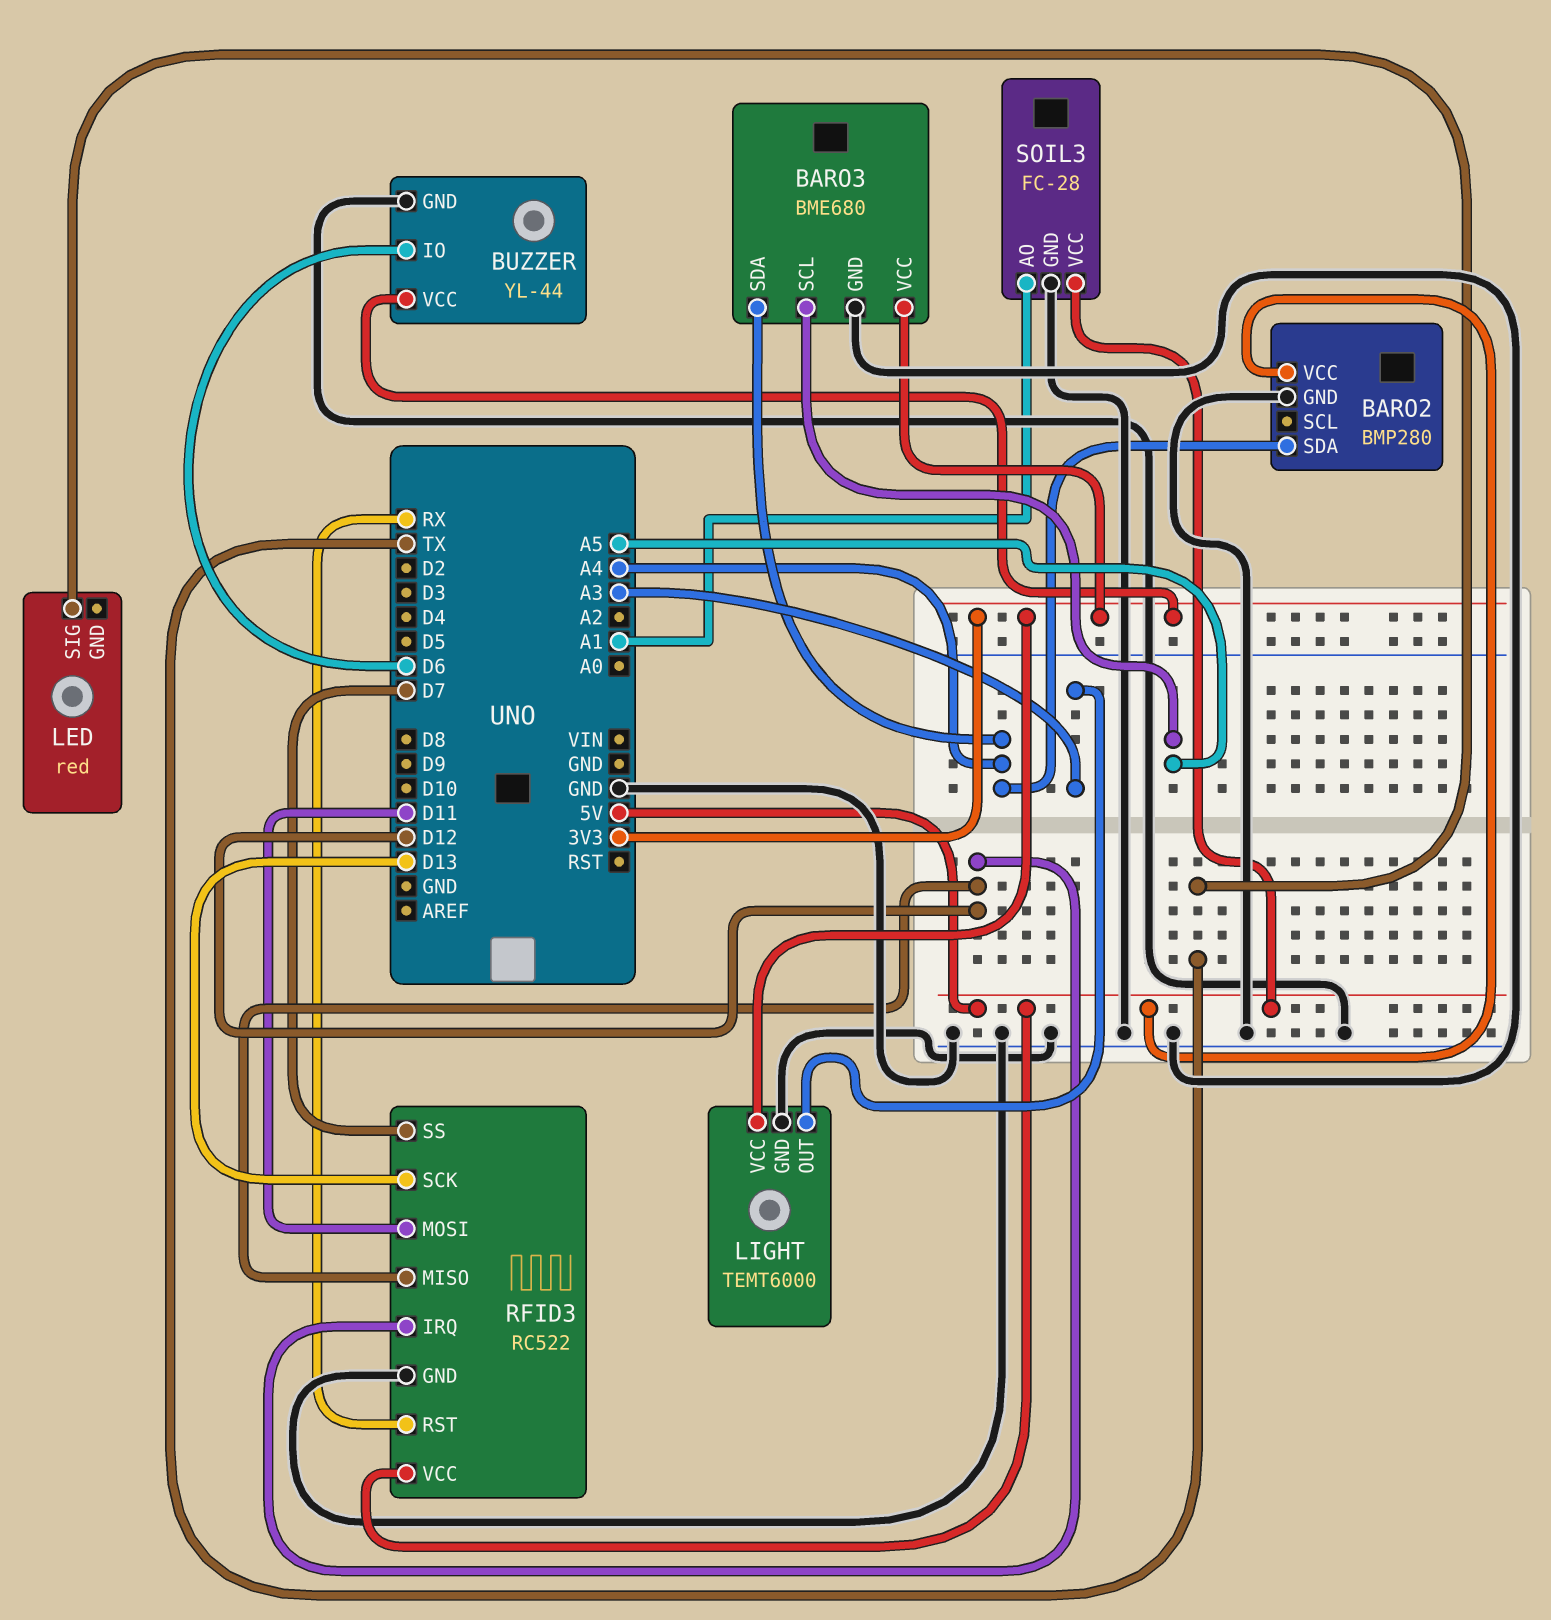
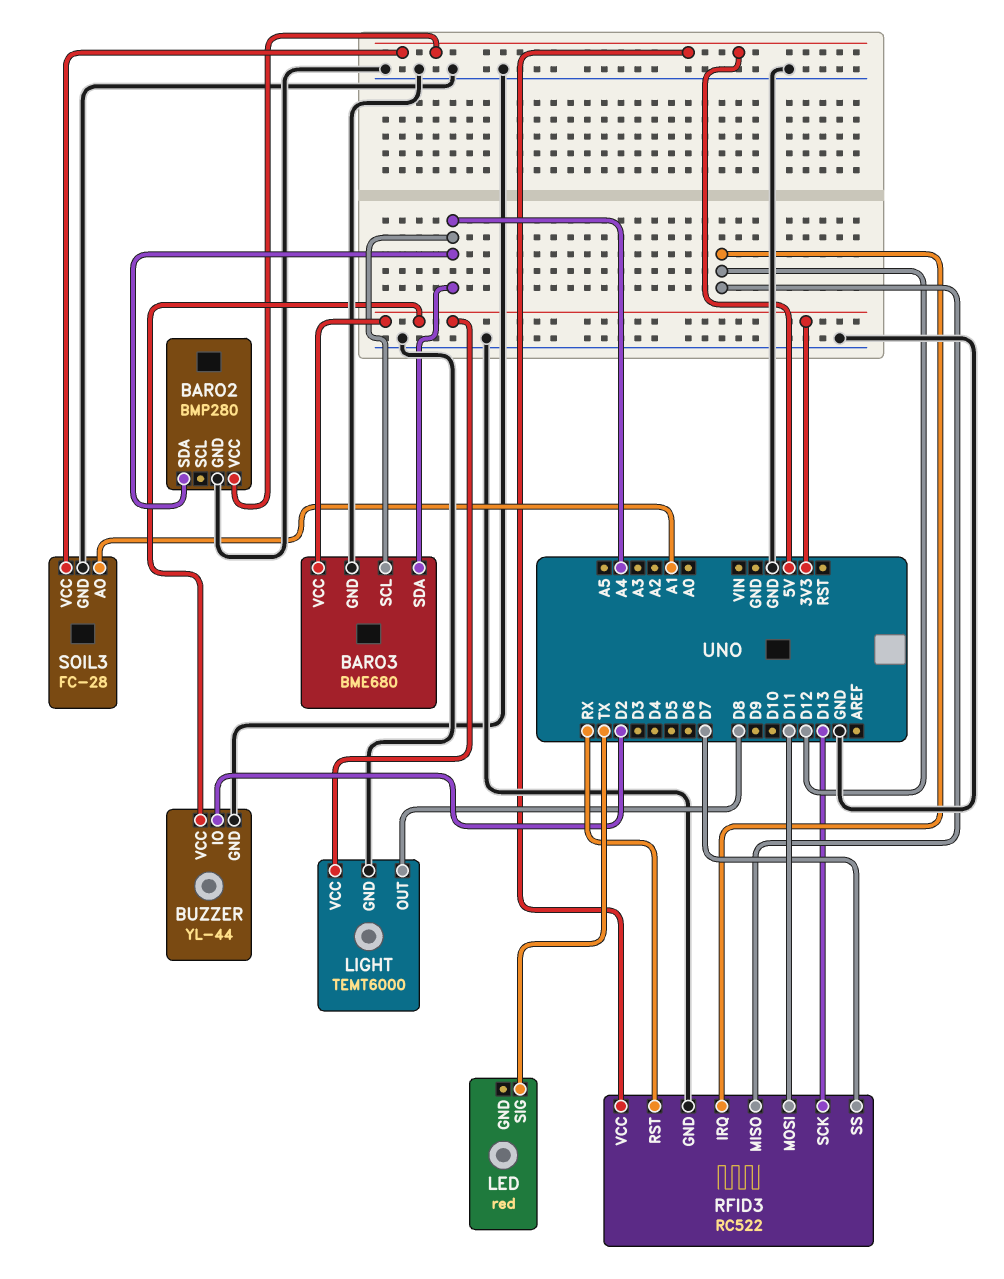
BARO3 pin SCL: A5 -> A4
BUZZER pin IO: D6 -> D2
LIGHT pin OUT: A3 -> D8

